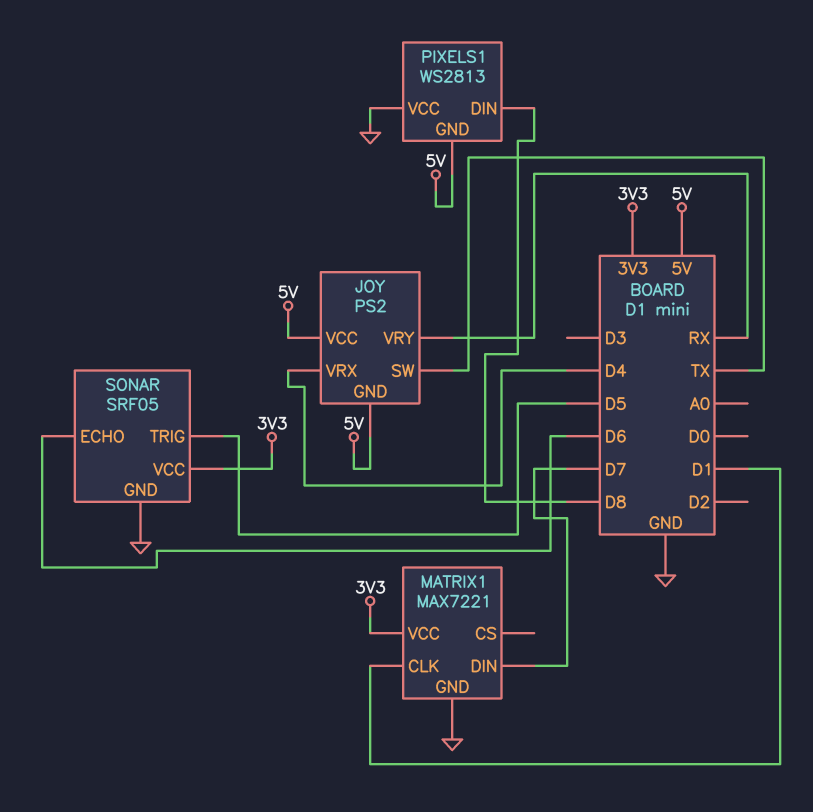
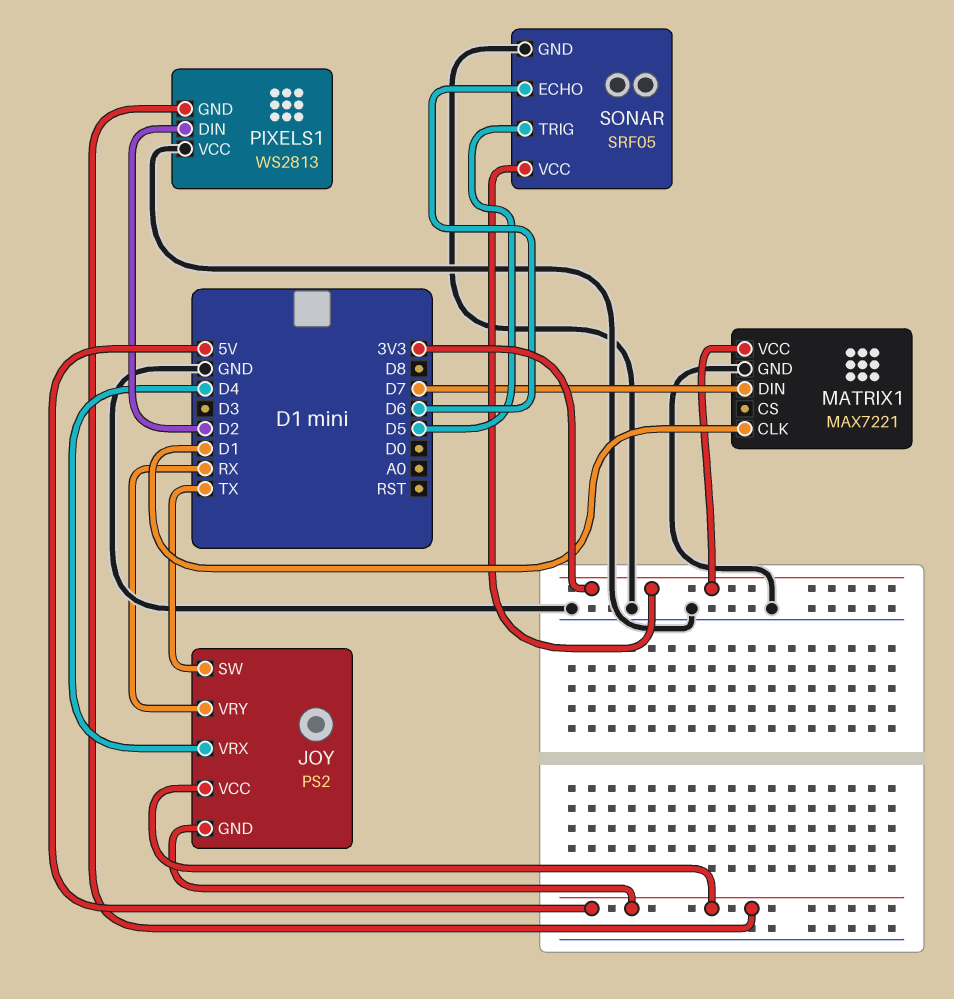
PIXELS1 pin DIN: D8 -> D2

